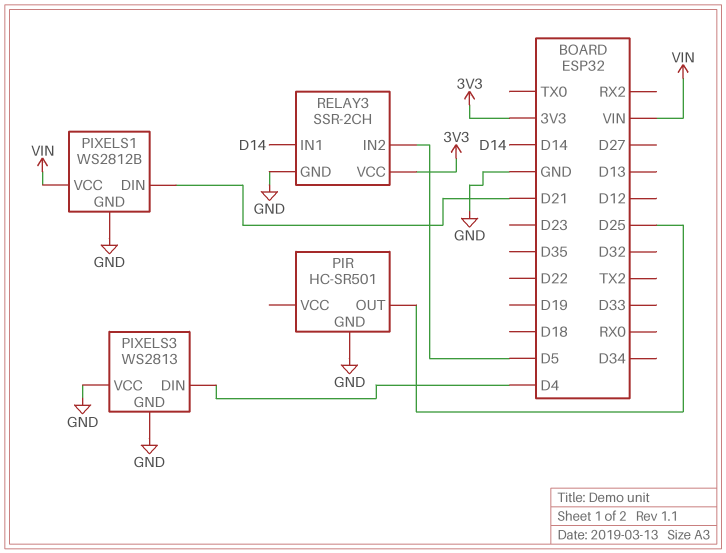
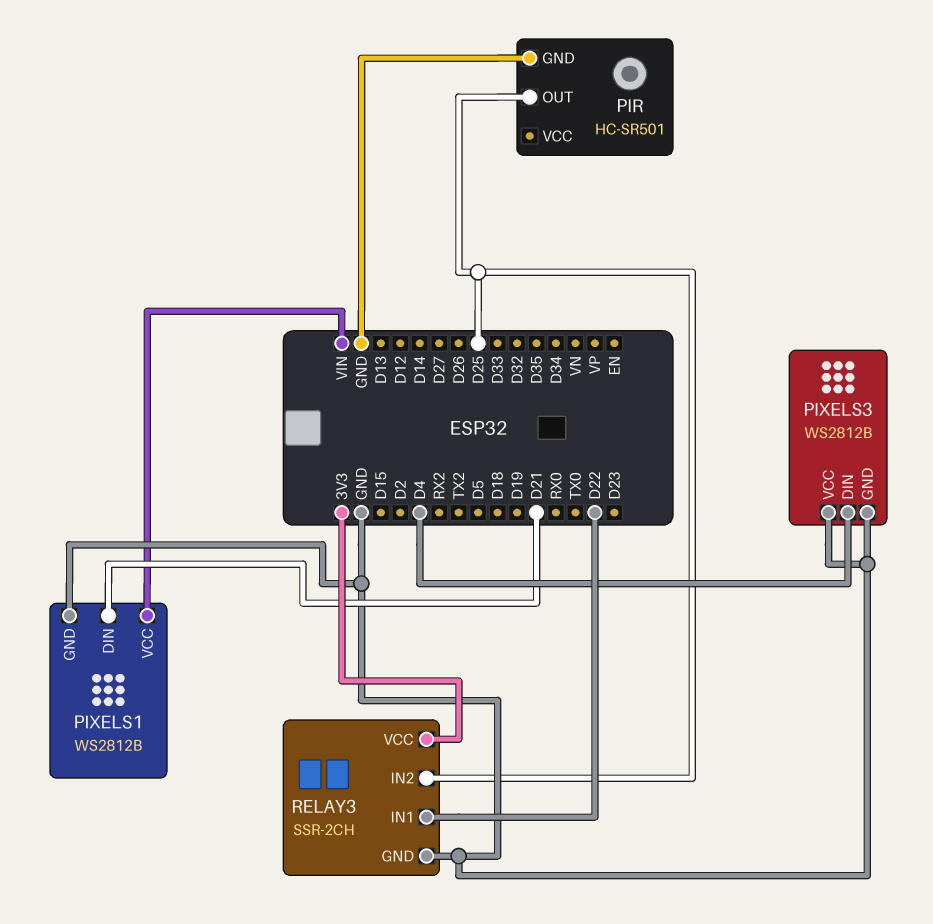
PIXELS3: WS2813 -> WS2812B
RELAY3 pin IN1: D14 -> D22
RELAY3 pin IN2: D5 -> D25

